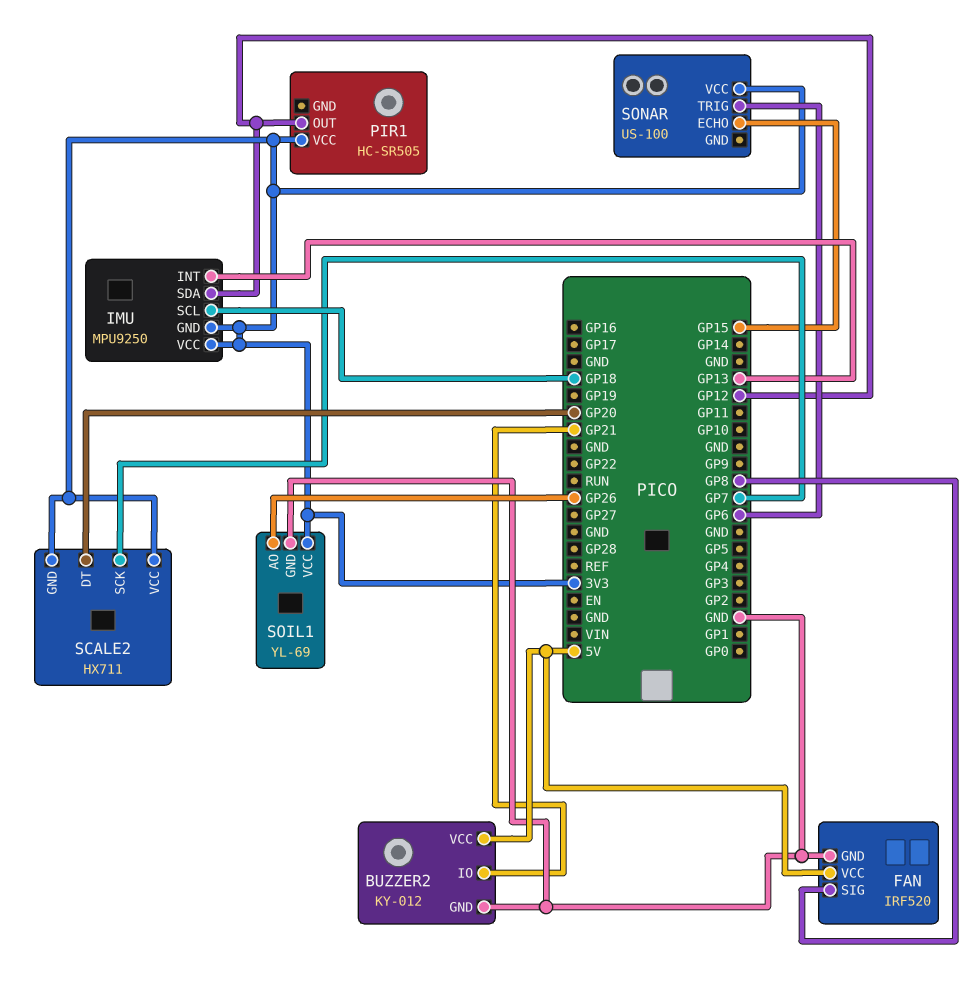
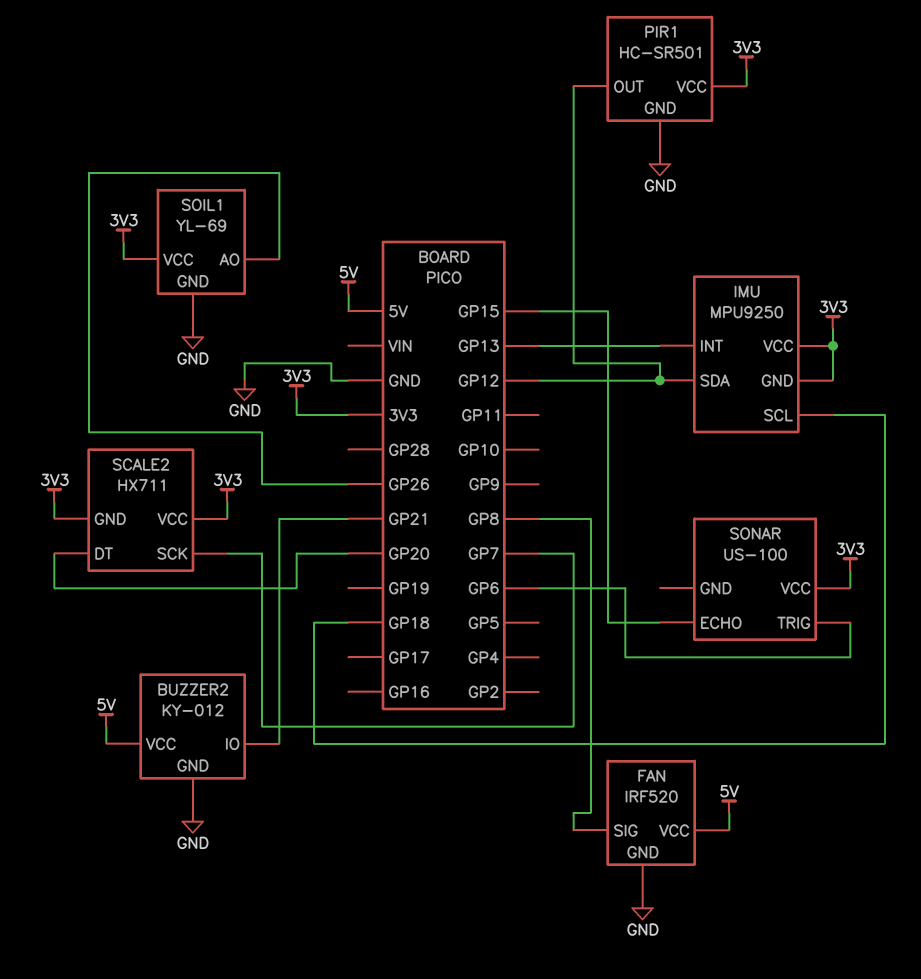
PIR1: HC-SR505 -> HC-SR501
PIR1 pin GND: none -> GND

